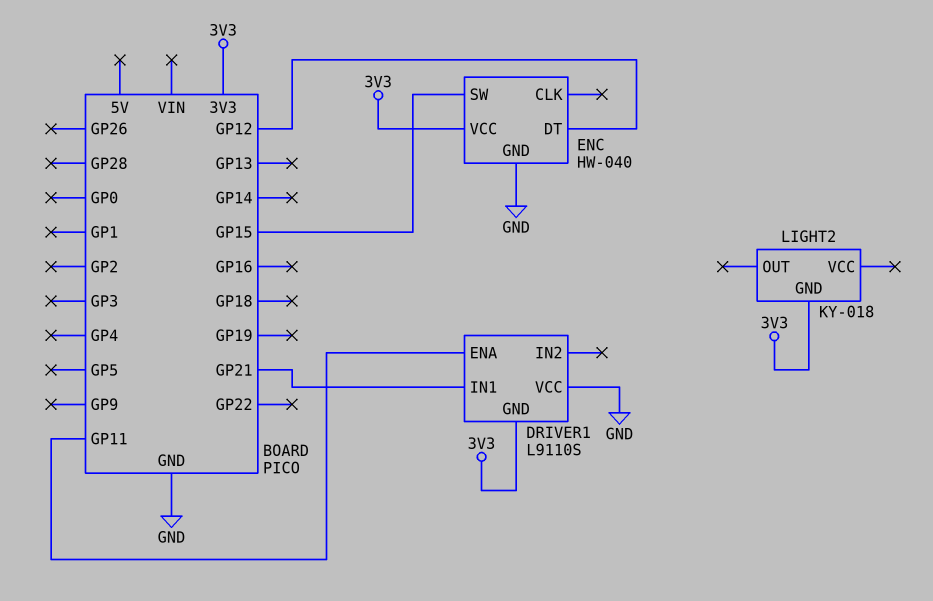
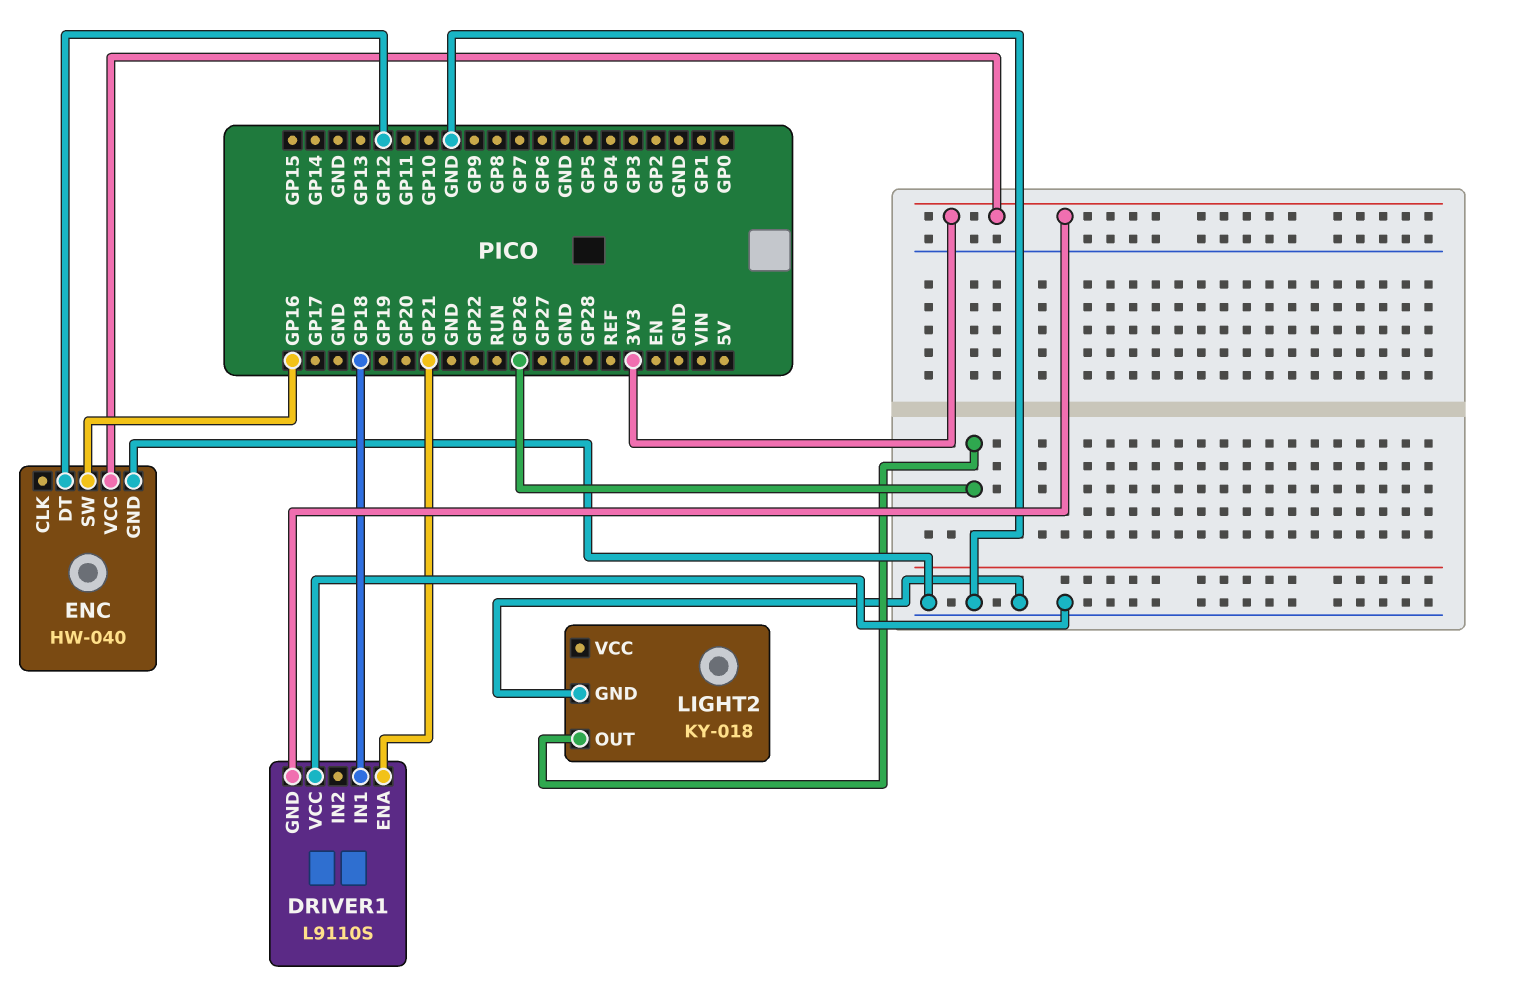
DRIVER1 pin ENA: GP11 -> GP21
DRIVER1 pin IN1: GP21 -> GP18
ENC pin SW: GP15 -> GP16
LIGHT2 pin GND: 3V3 -> GND
LIGHT2 pin OUT: none -> GP26

